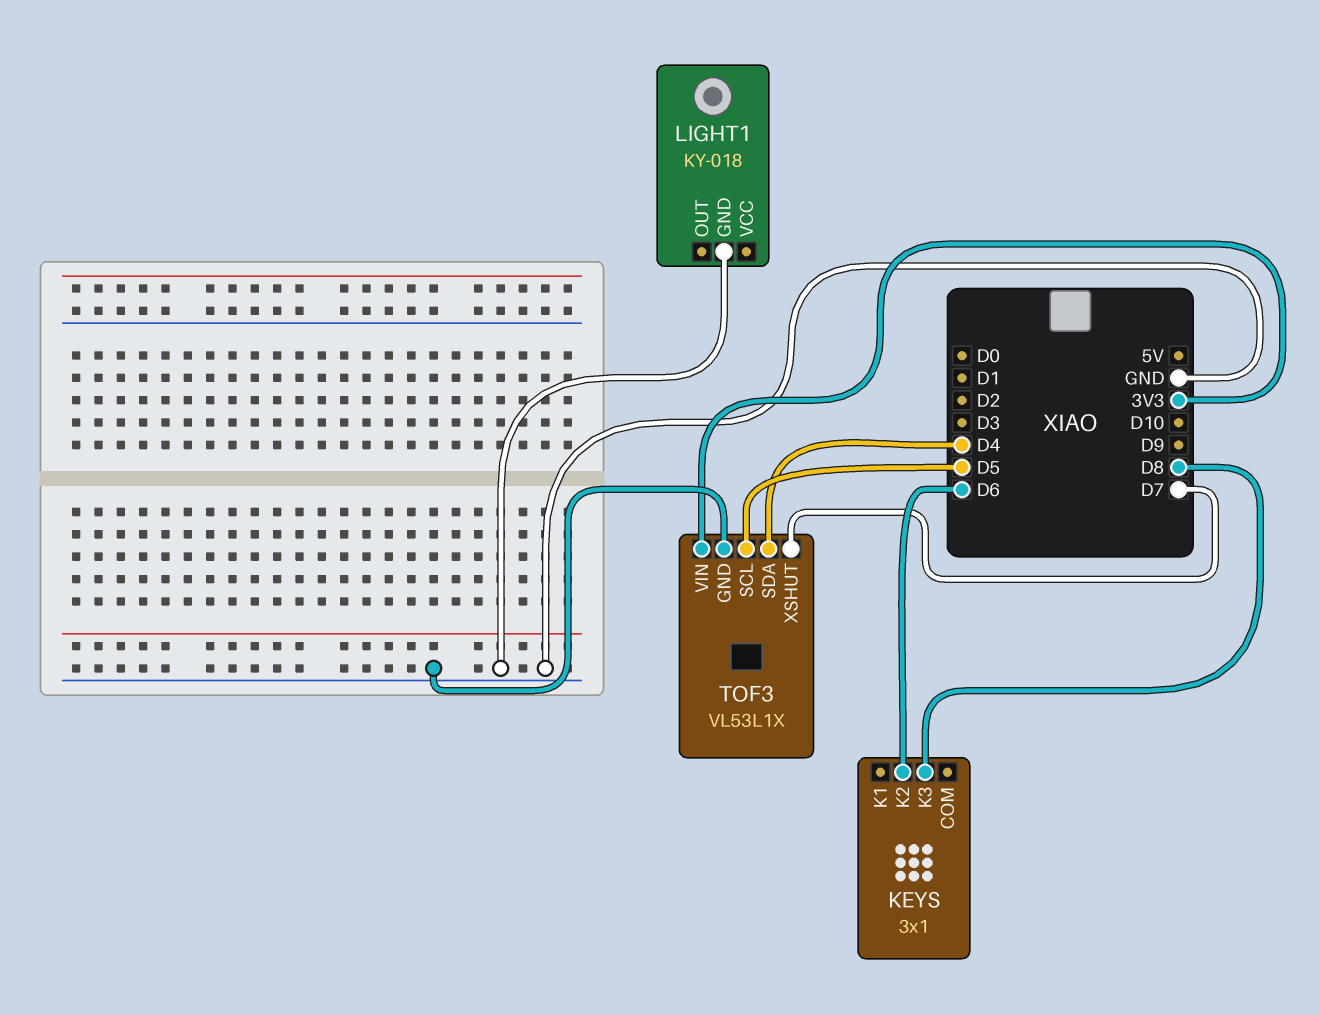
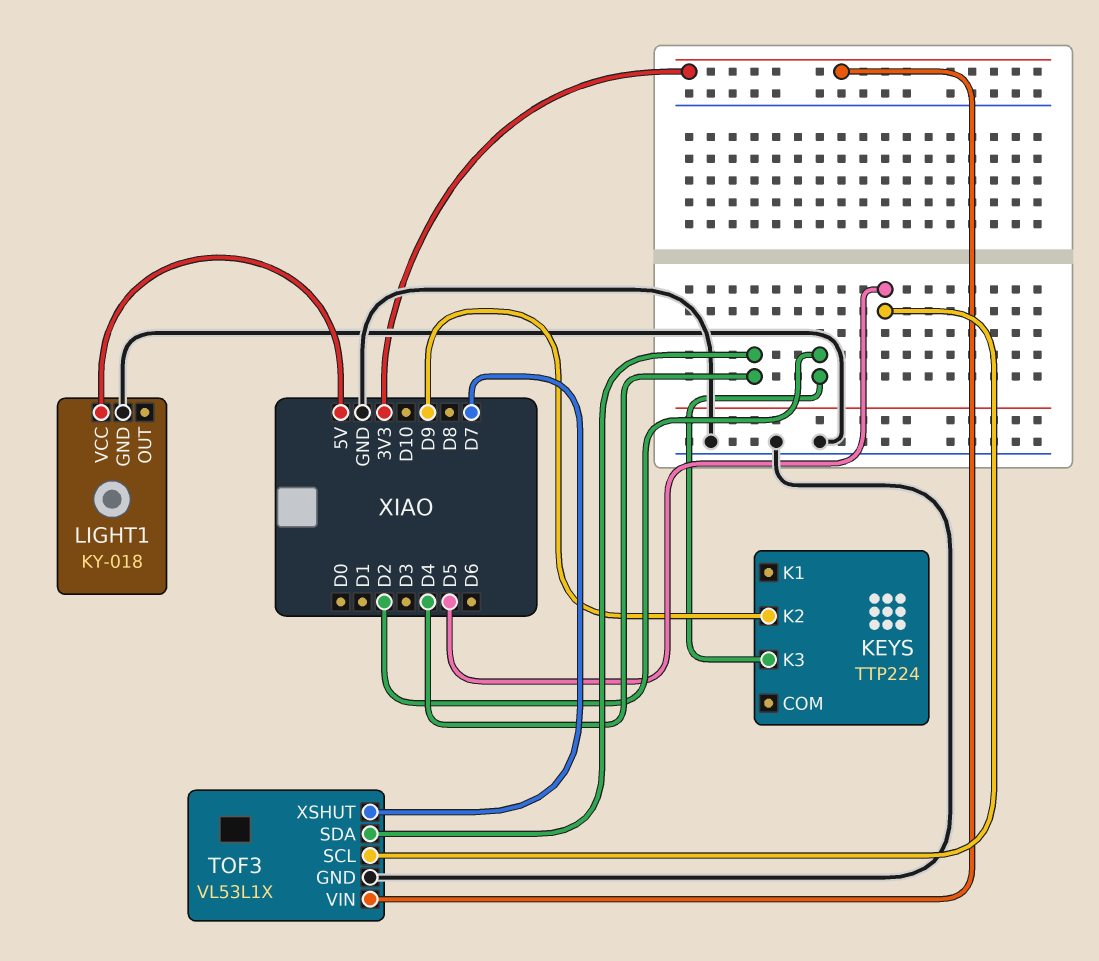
KEYS: 3x1 -> TTP224
KEYS pin K2: D6 -> D9
KEYS pin K3: D8 -> D2
LIGHT1 pin VCC: none -> 5V

